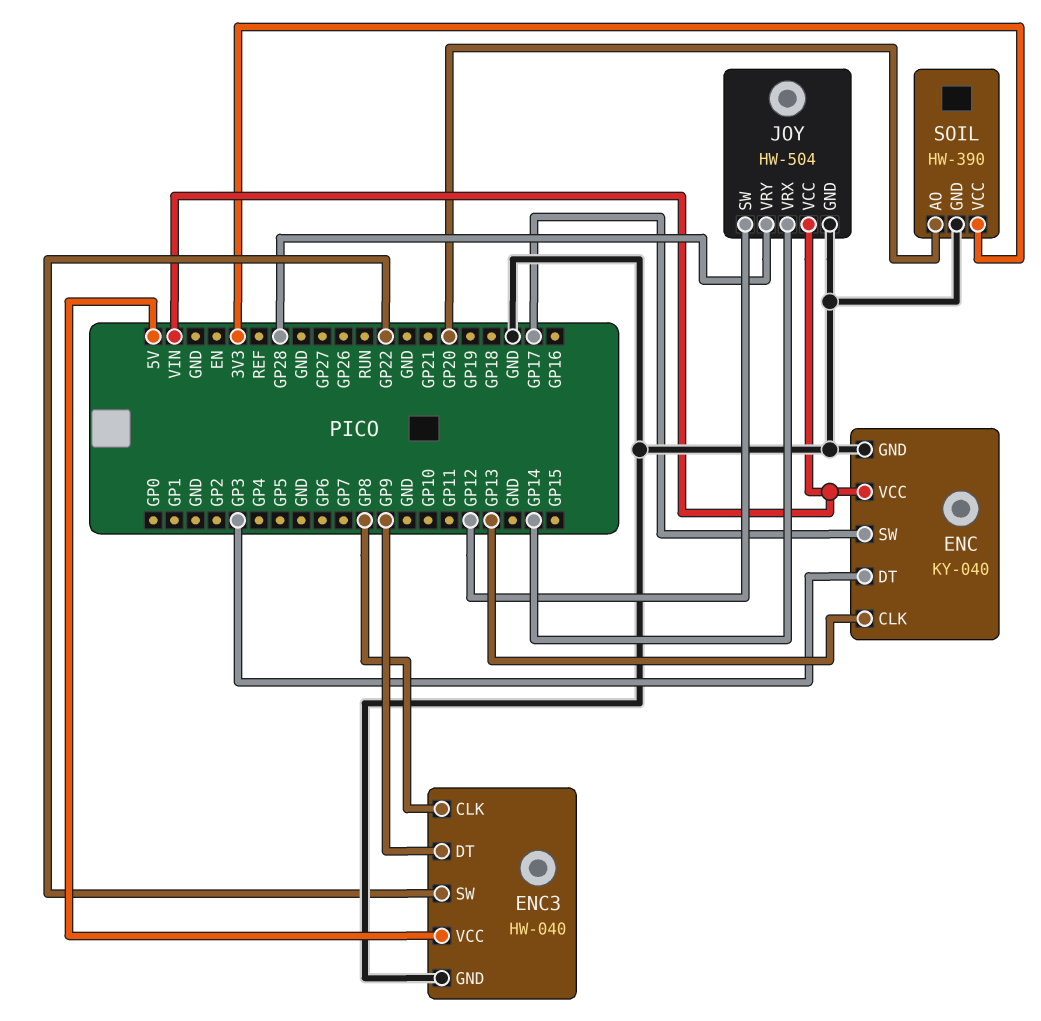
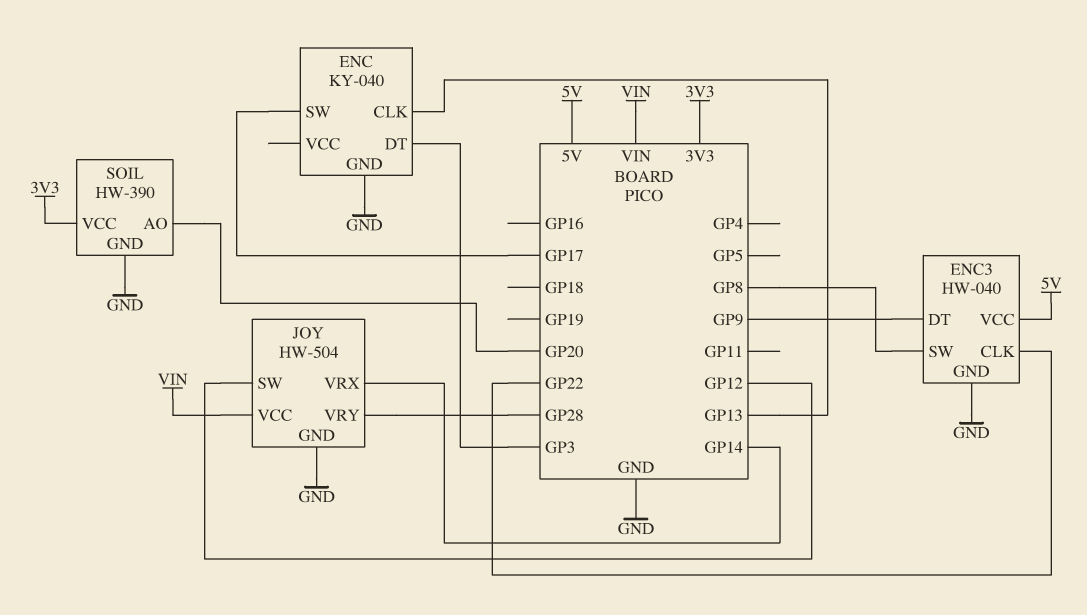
ENC pin VCC: VIN -> none
ENC3 pin CLK: GP8 -> GP22
ENC3 pin SW: GP22 -> GP8

